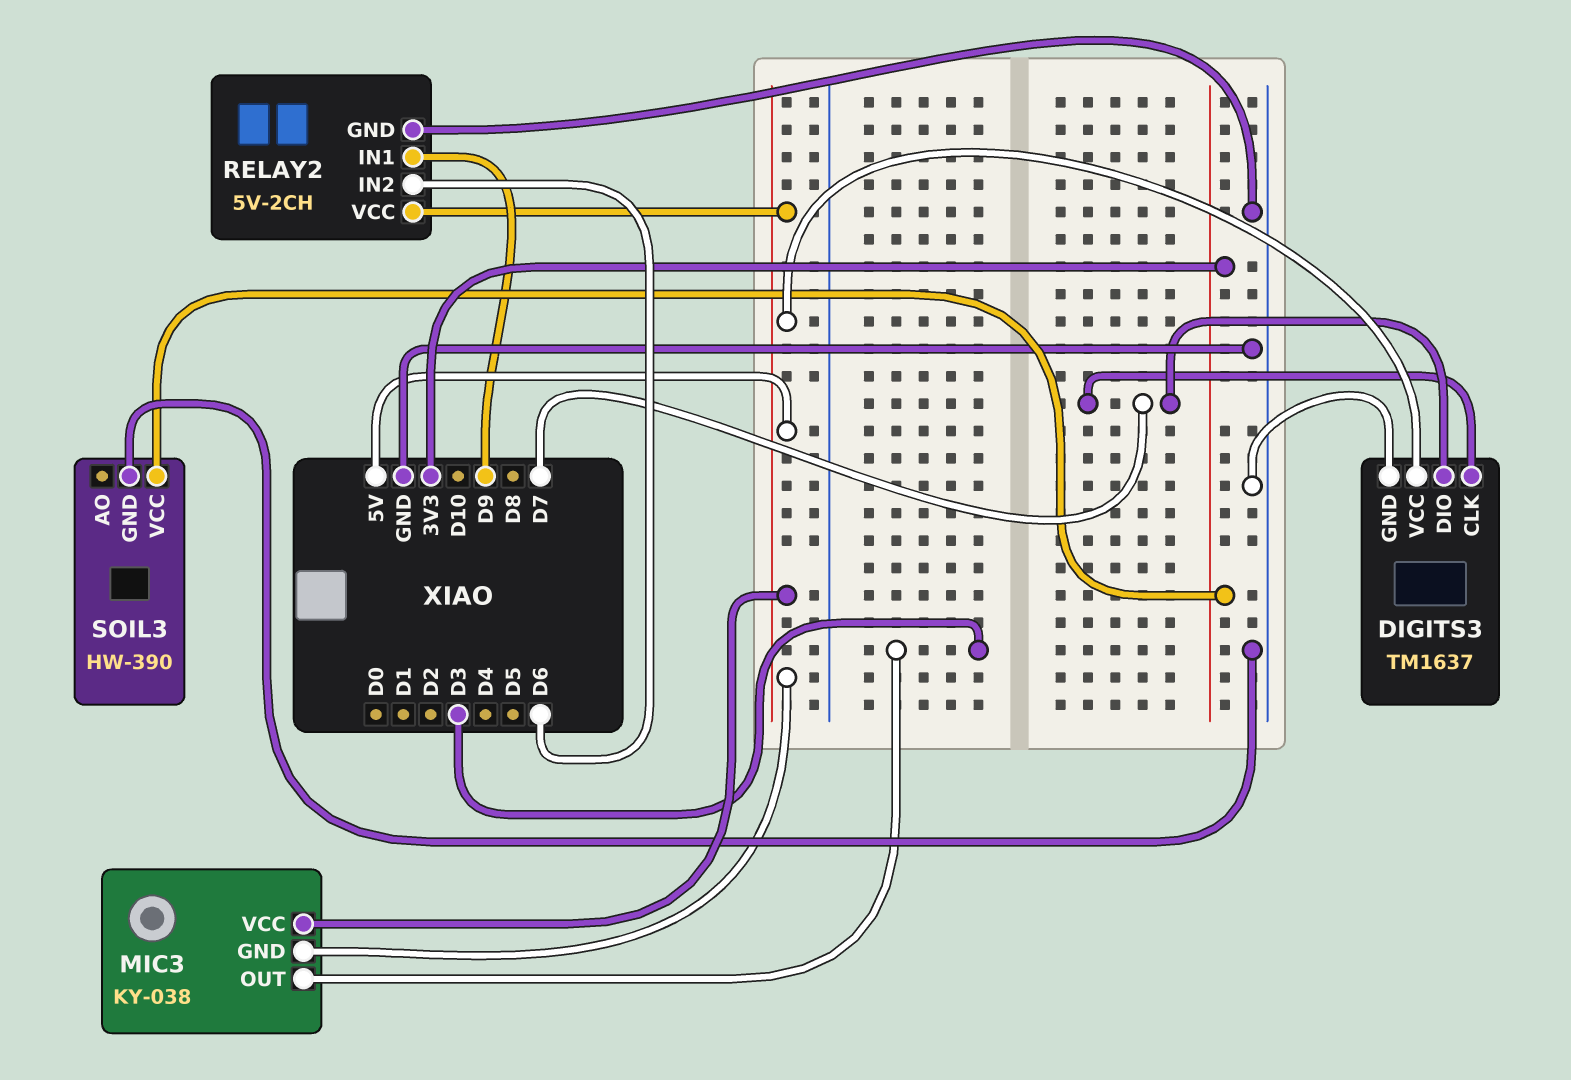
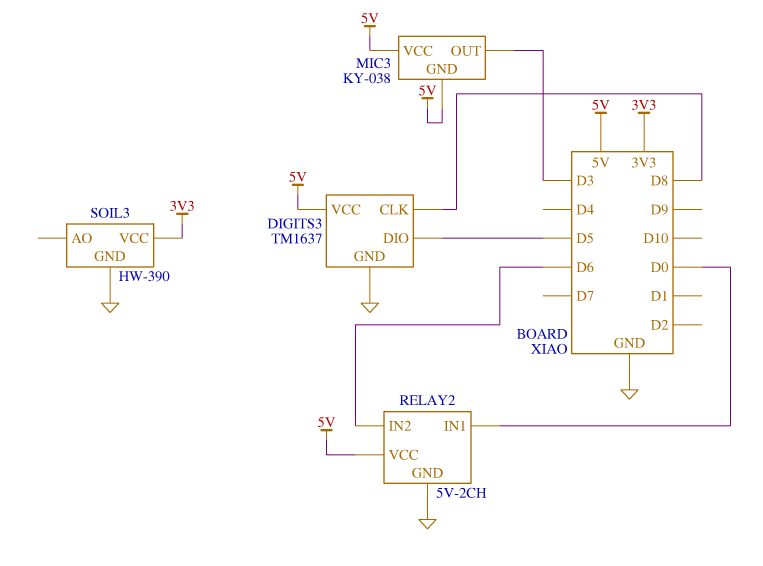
DIGITS3 pin CLK: D7 -> D8
DIGITS3 pin DIO: D7 -> D5
RELAY2 pin IN1: D9 -> D0

